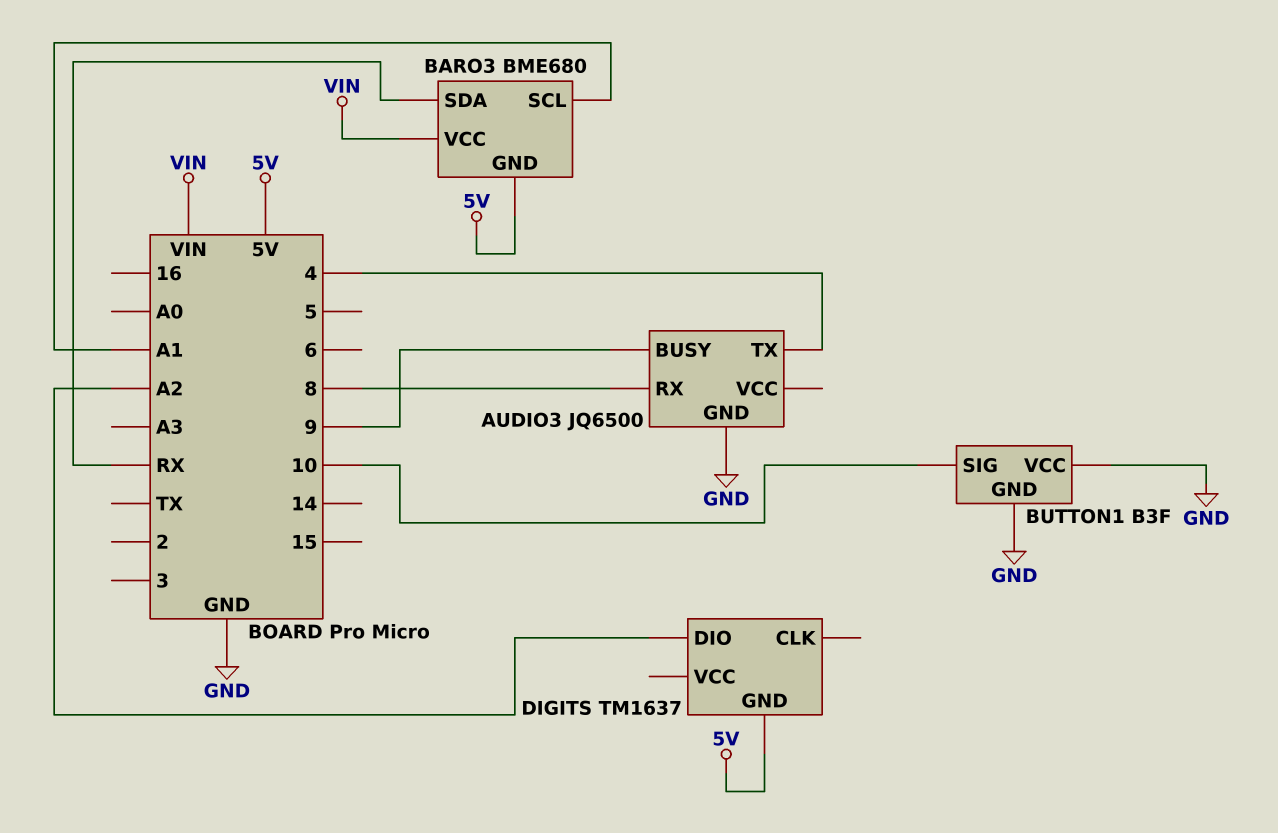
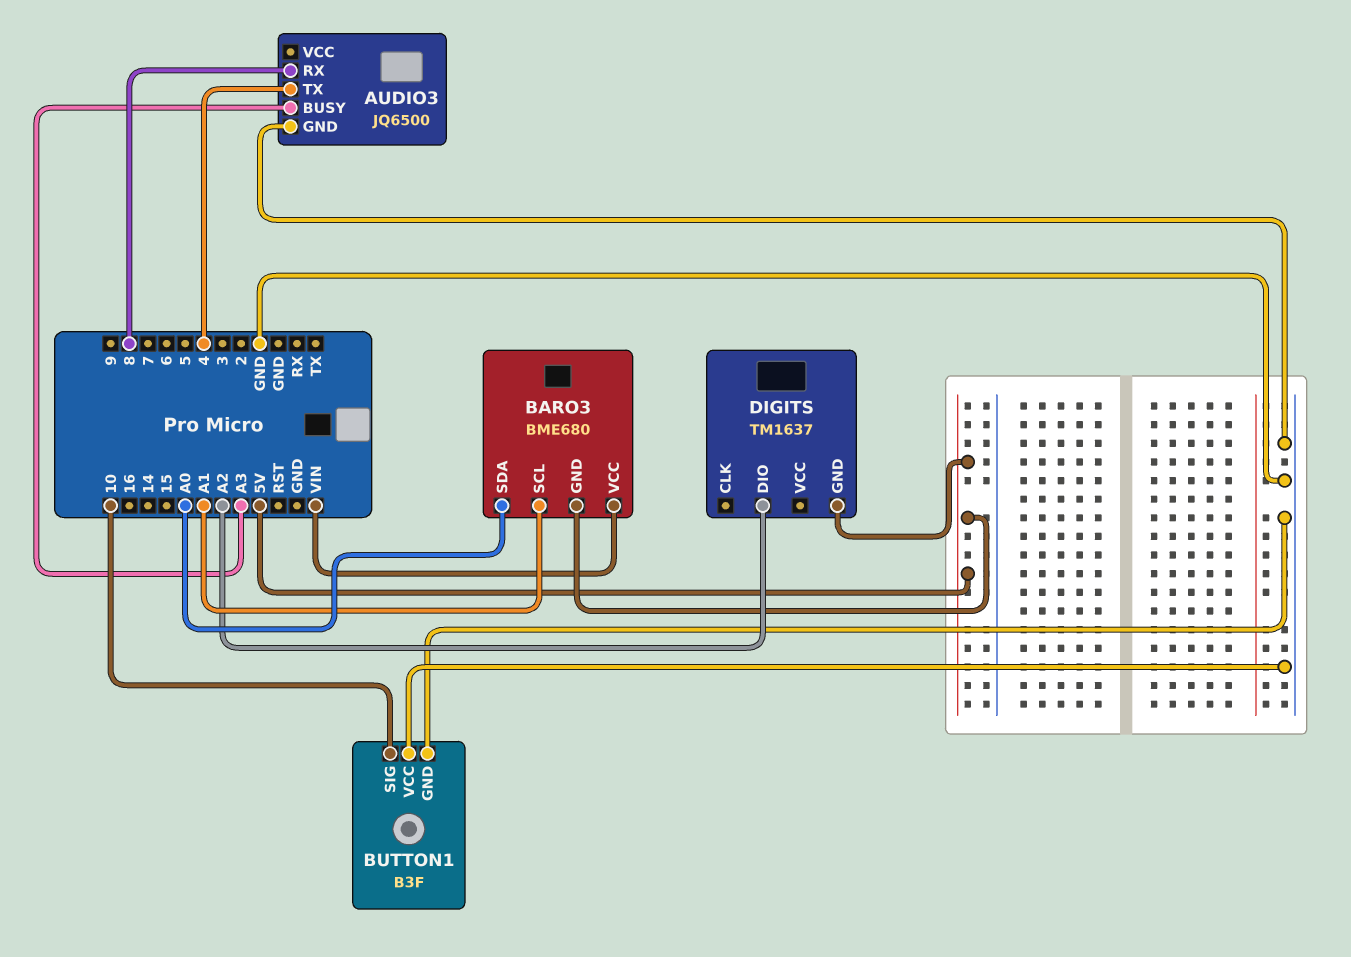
AUDIO3 pin BUSY: 9 -> A3
BARO3 pin SDA: RX -> A0

